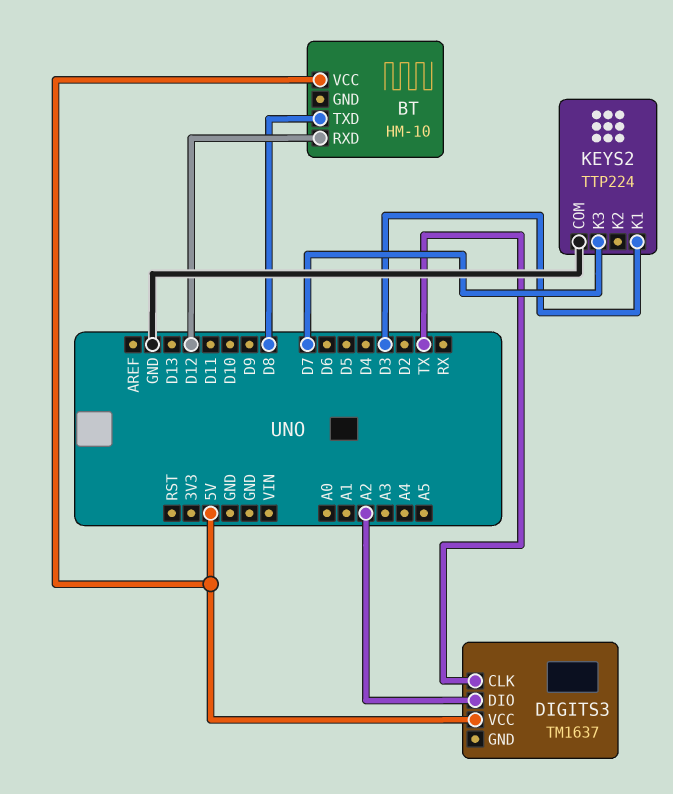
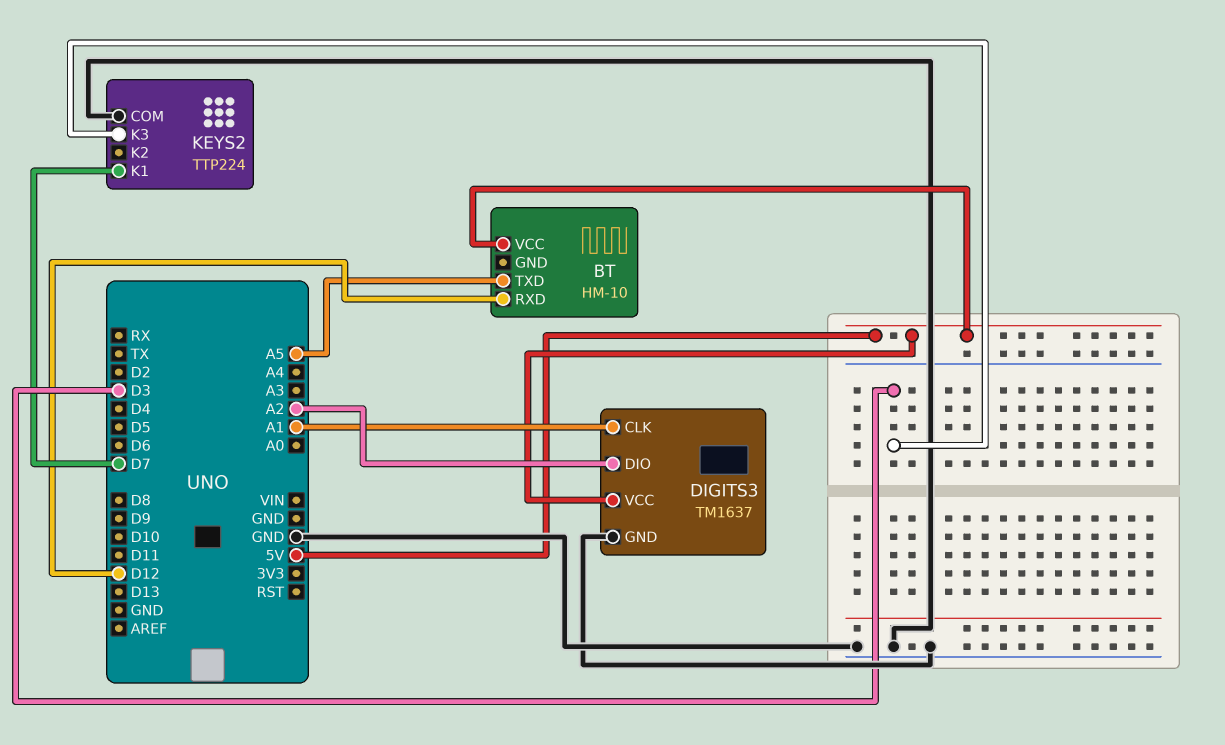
BT pin TXD: D8 -> A5
DIGITS3 pin CLK: TX -> A1
DIGITS3 pin GND: none -> GND
KEYS2 pin K1: D3 -> D7
KEYS2 pin K3: D7 -> D3

